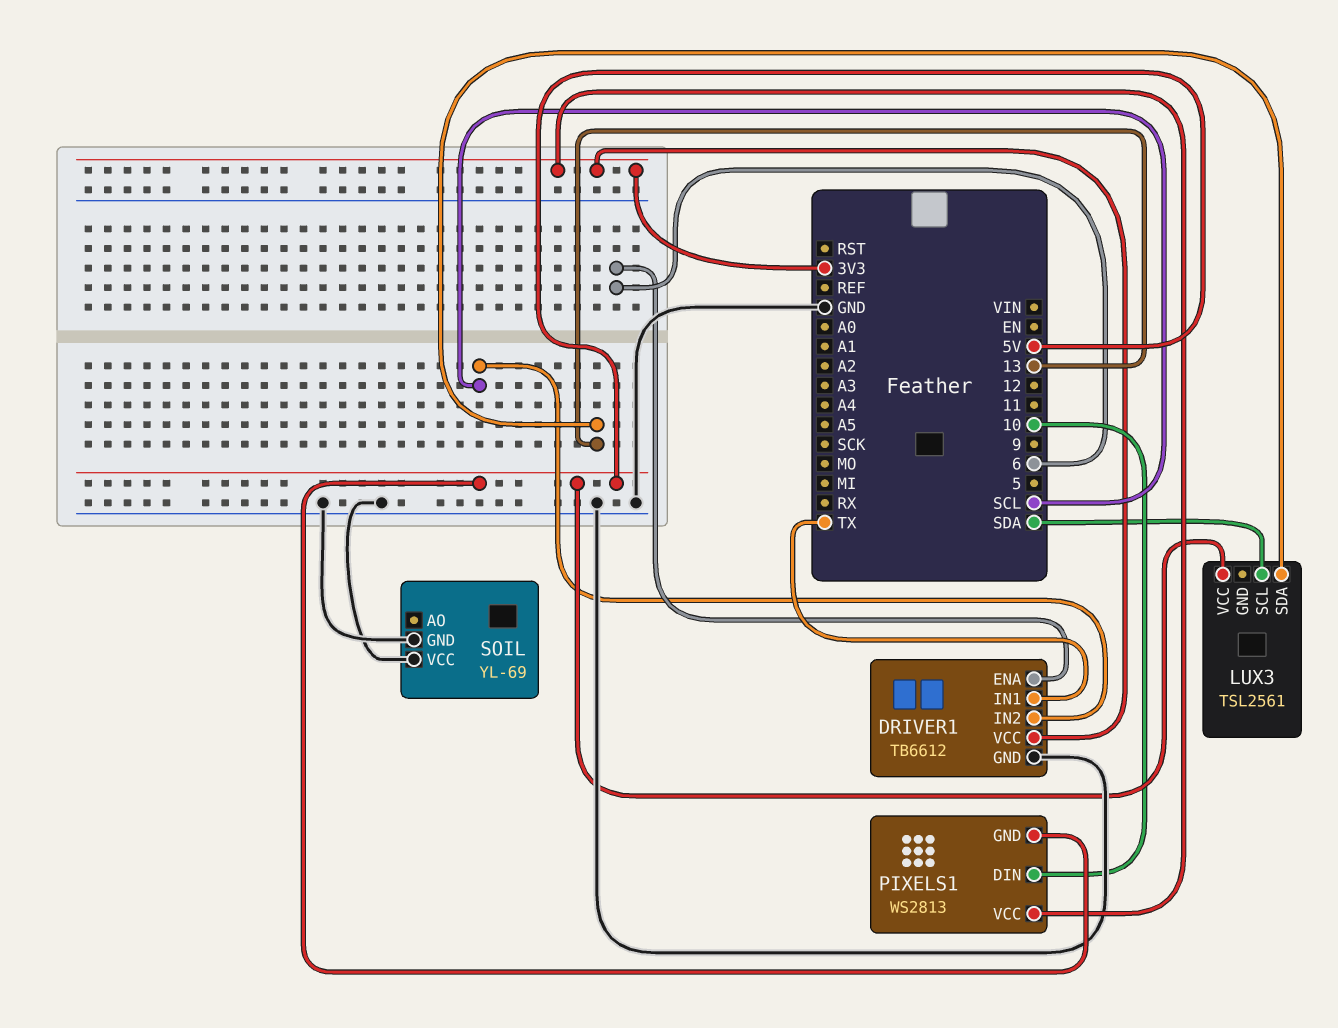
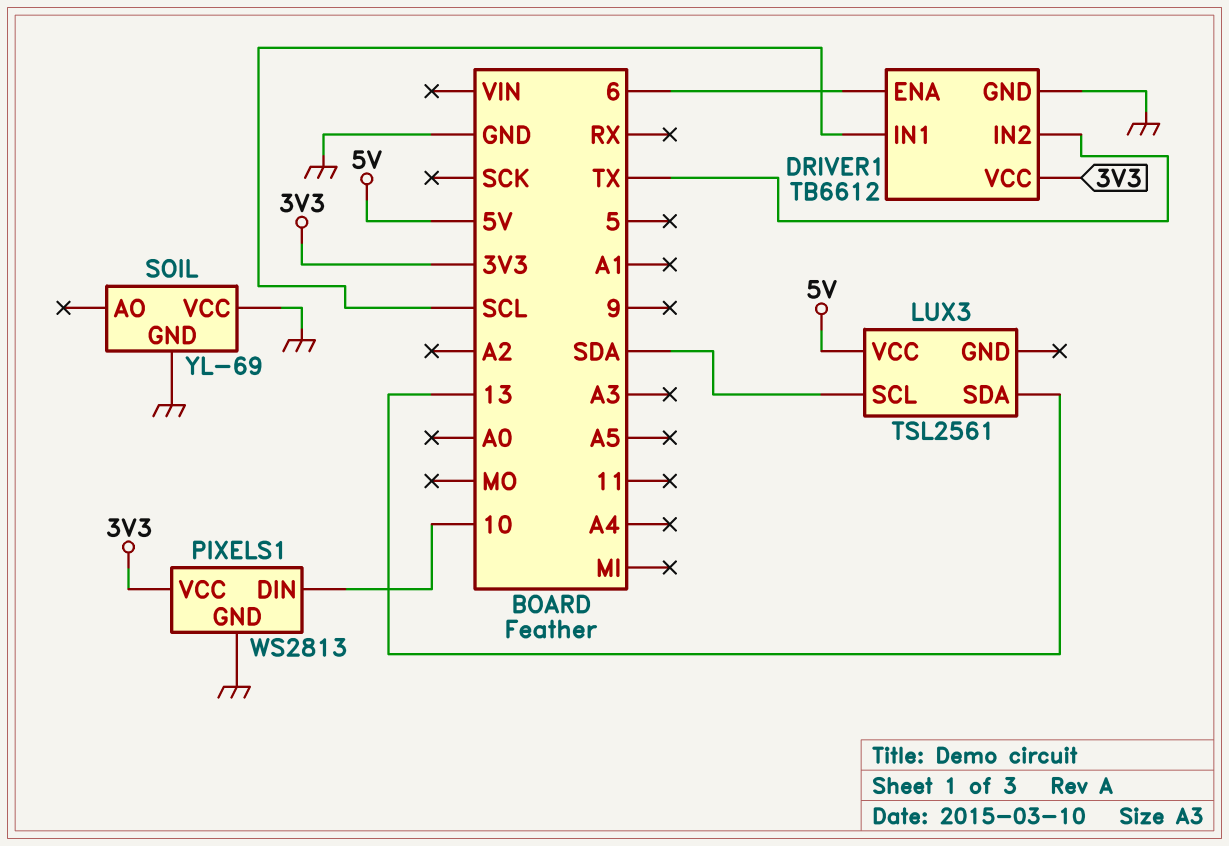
DRIVER1 pin IN1: TX -> SCL
DRIVER1 pin IN2: SCL -> TX
PIXELS1 pin GND: 5V -> GND

